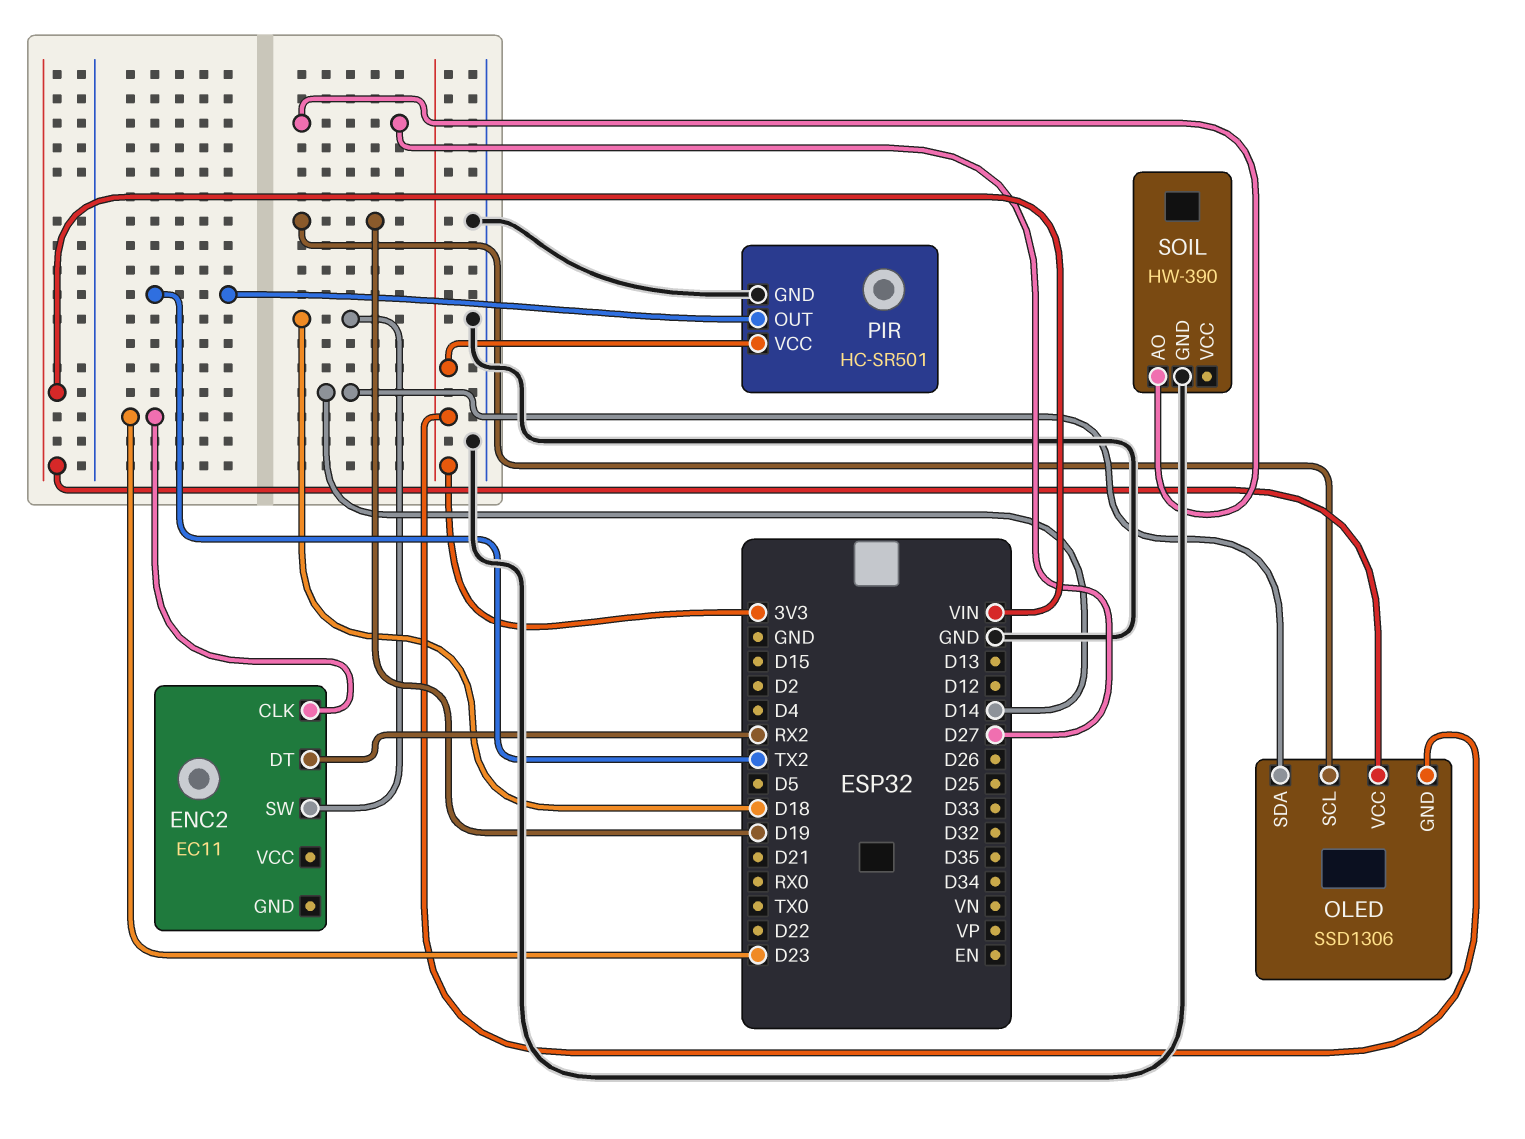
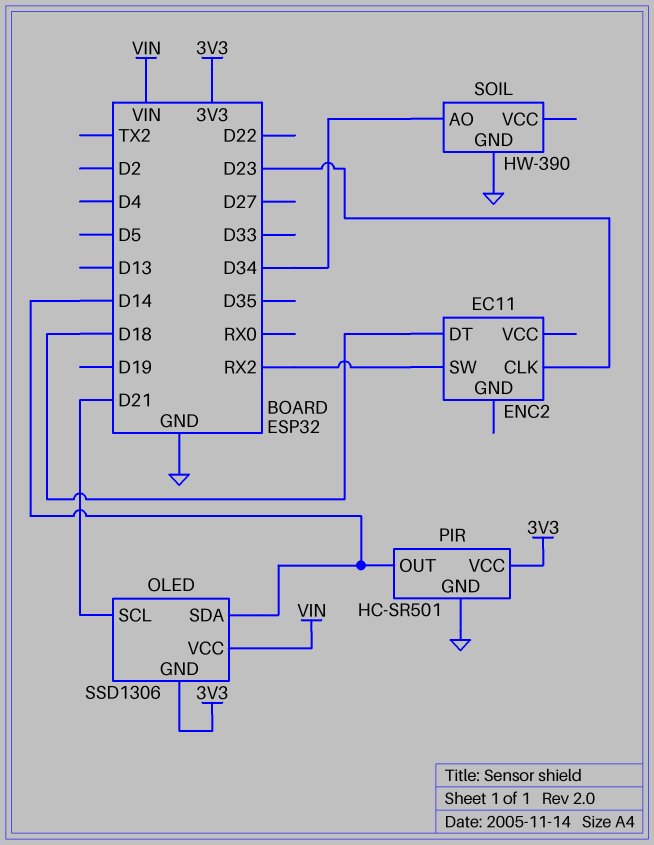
ENC2 pin DT: RX2 -> D18
ENC2 pin SW: D18 -> RX2
OLED pin SCL: D19 -> D21
PIR pin OUT: TX2 -> D14
SOIL pin AO: D27 -> D34

